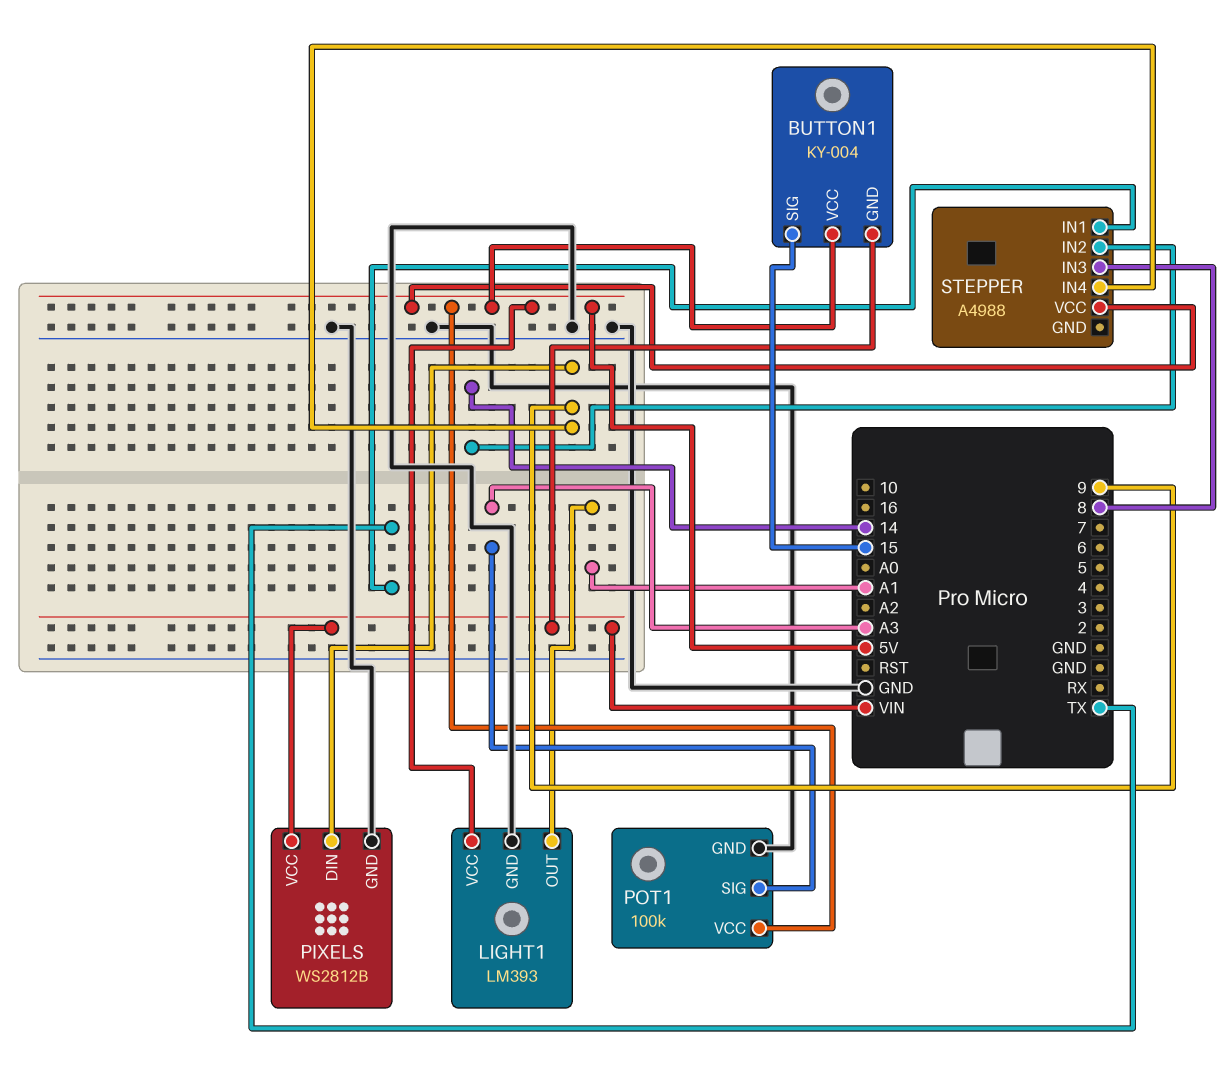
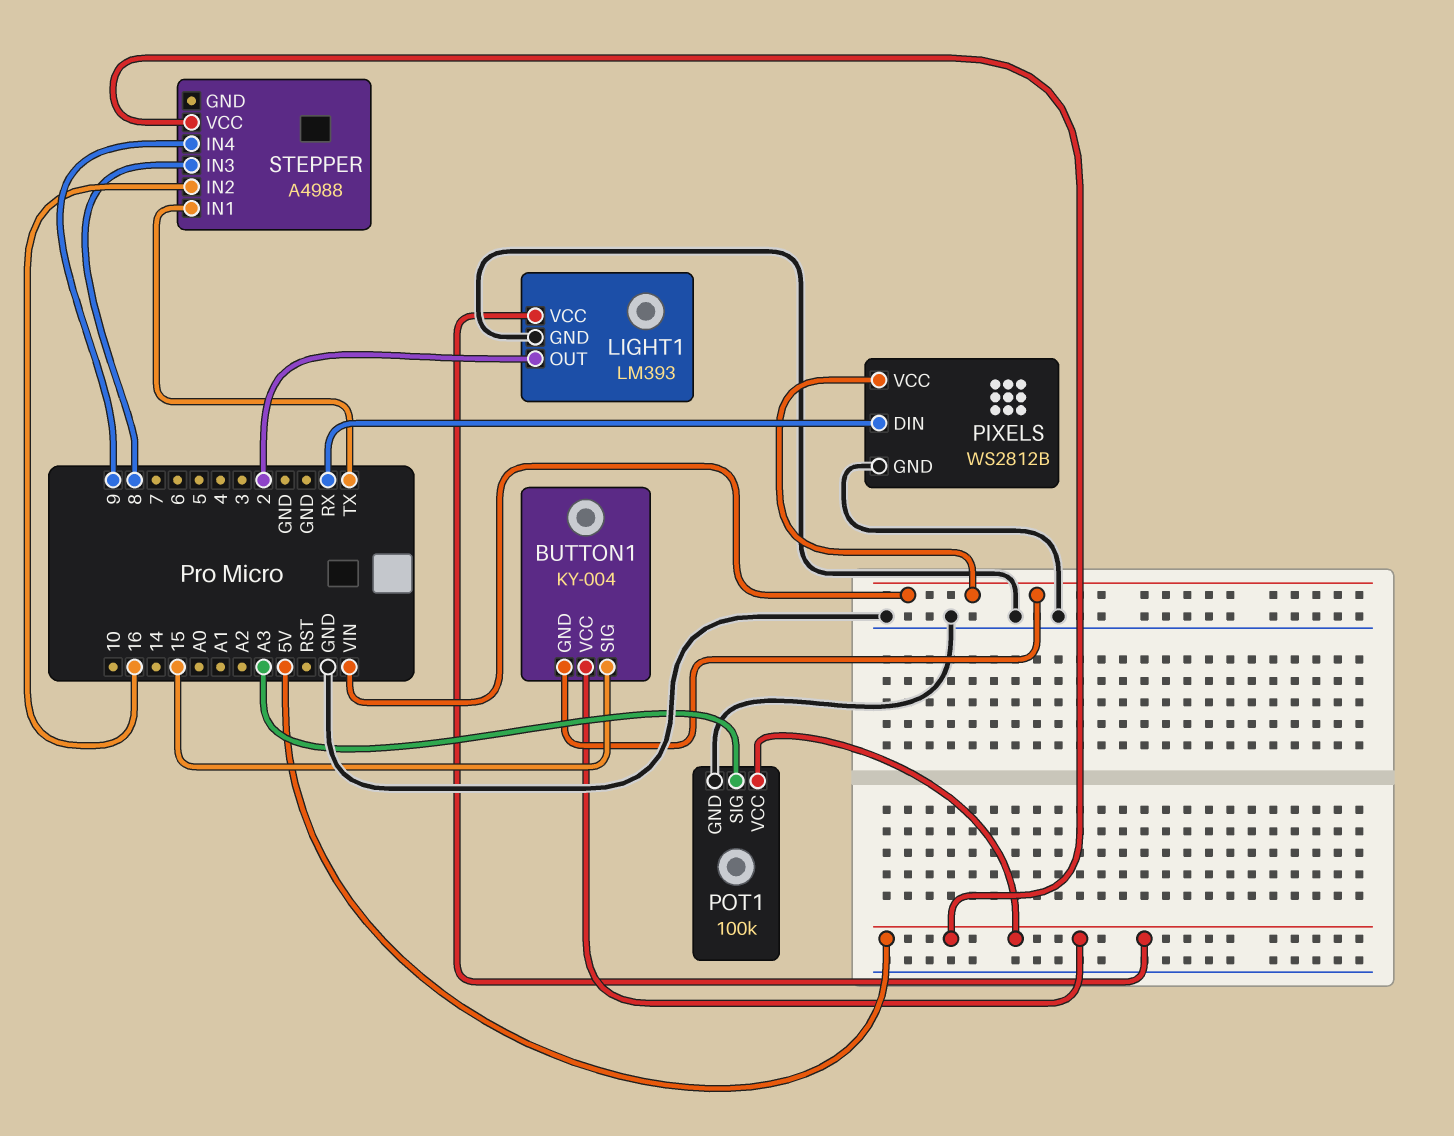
LIGHT1 pin OUT: A1 -> 2
PIXELS pin DIN: 9 -> RX
STEPPER pin IN2: 14 -> 16

